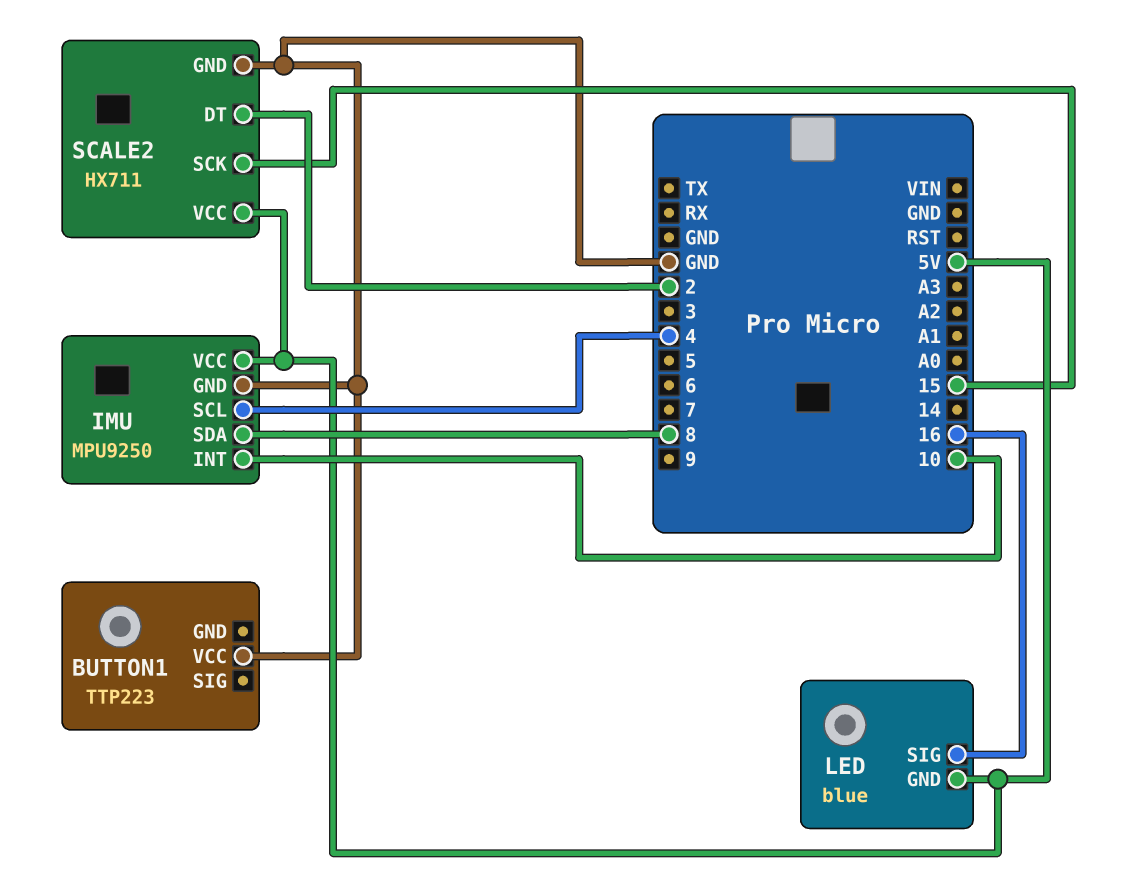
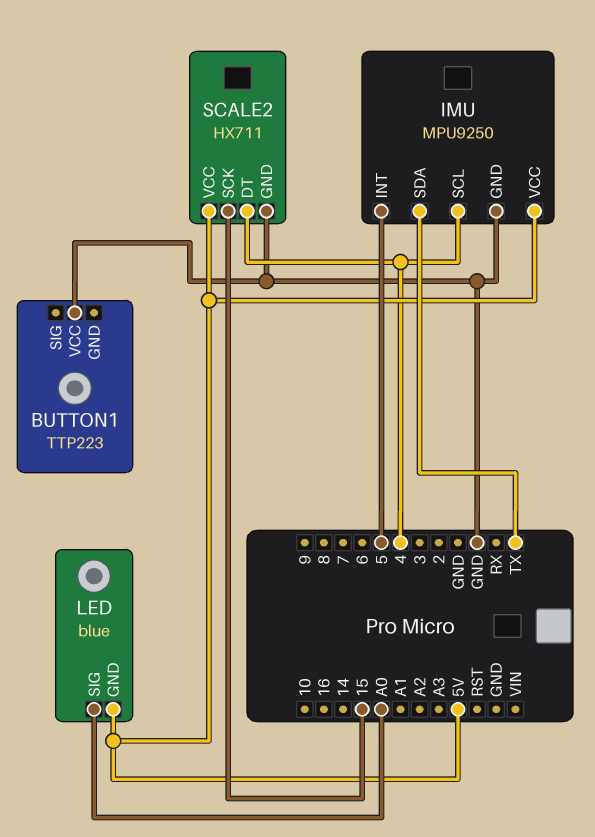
IMU pin INT: 10 -> 5
IMU pin SDA: 8 -> TX
LED pin SIG: 16 -> A0
SCALE2 pin DT: 2 -> 4

